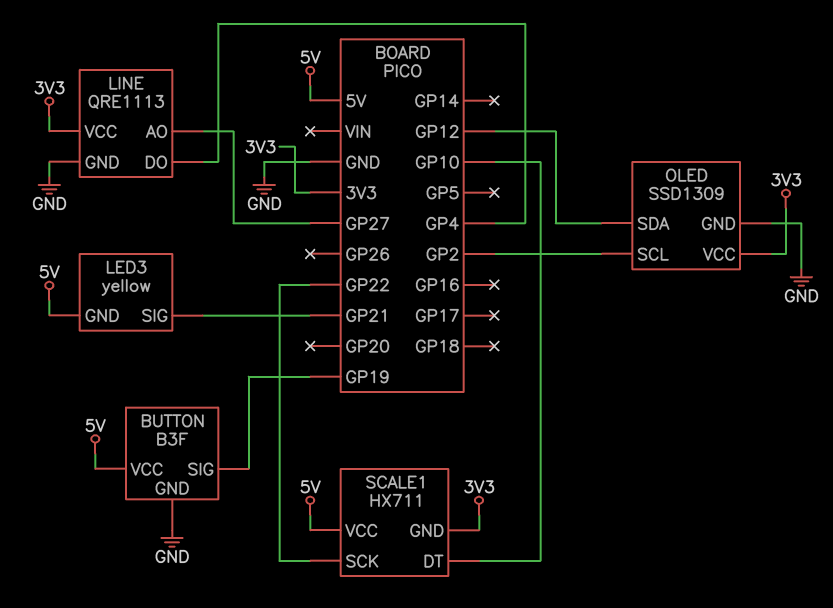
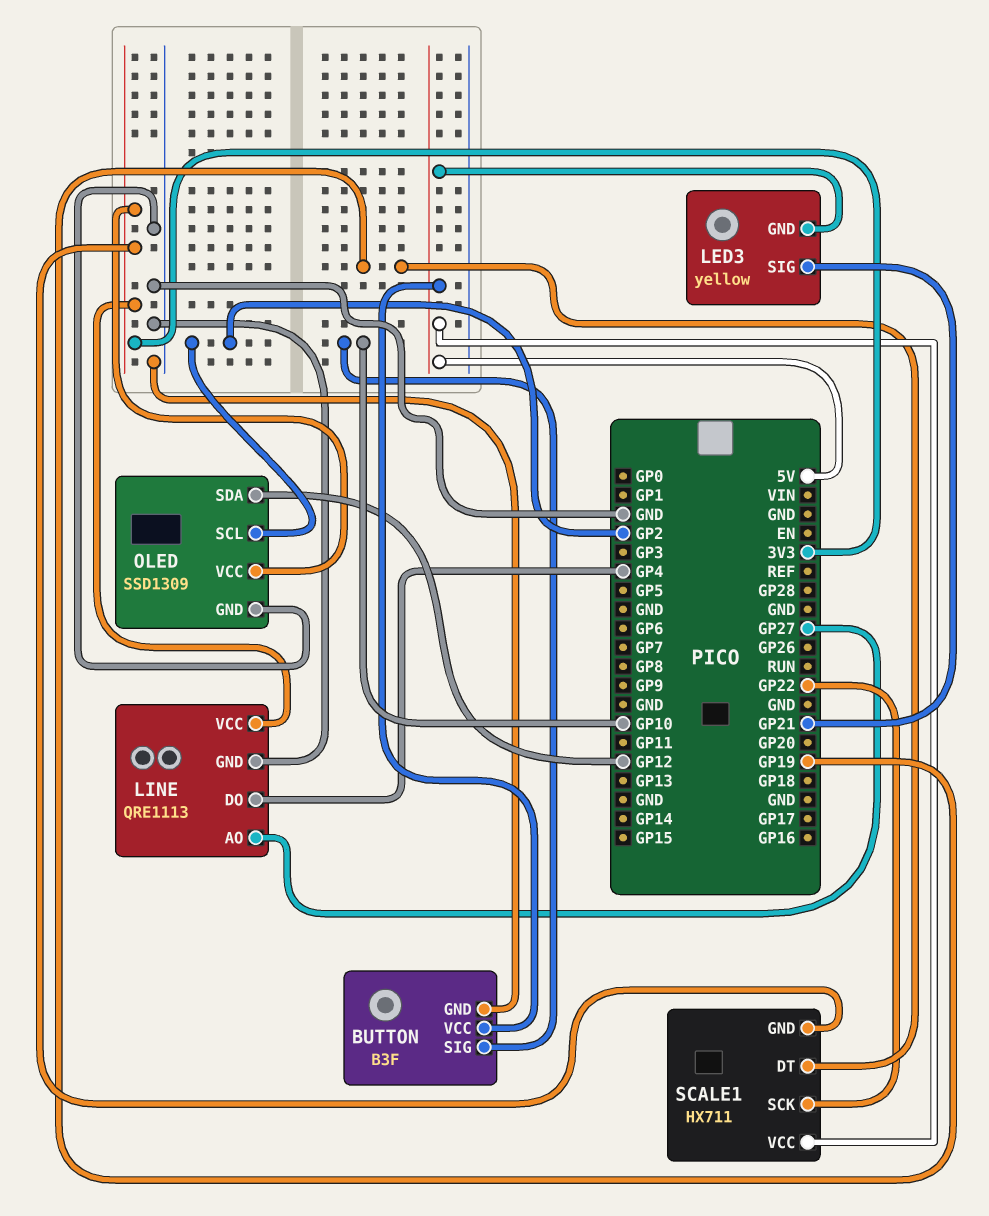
BUTTON pin SIG: GP19 -> GP10
SCALE1 pin DT: GP10 -> GP19

